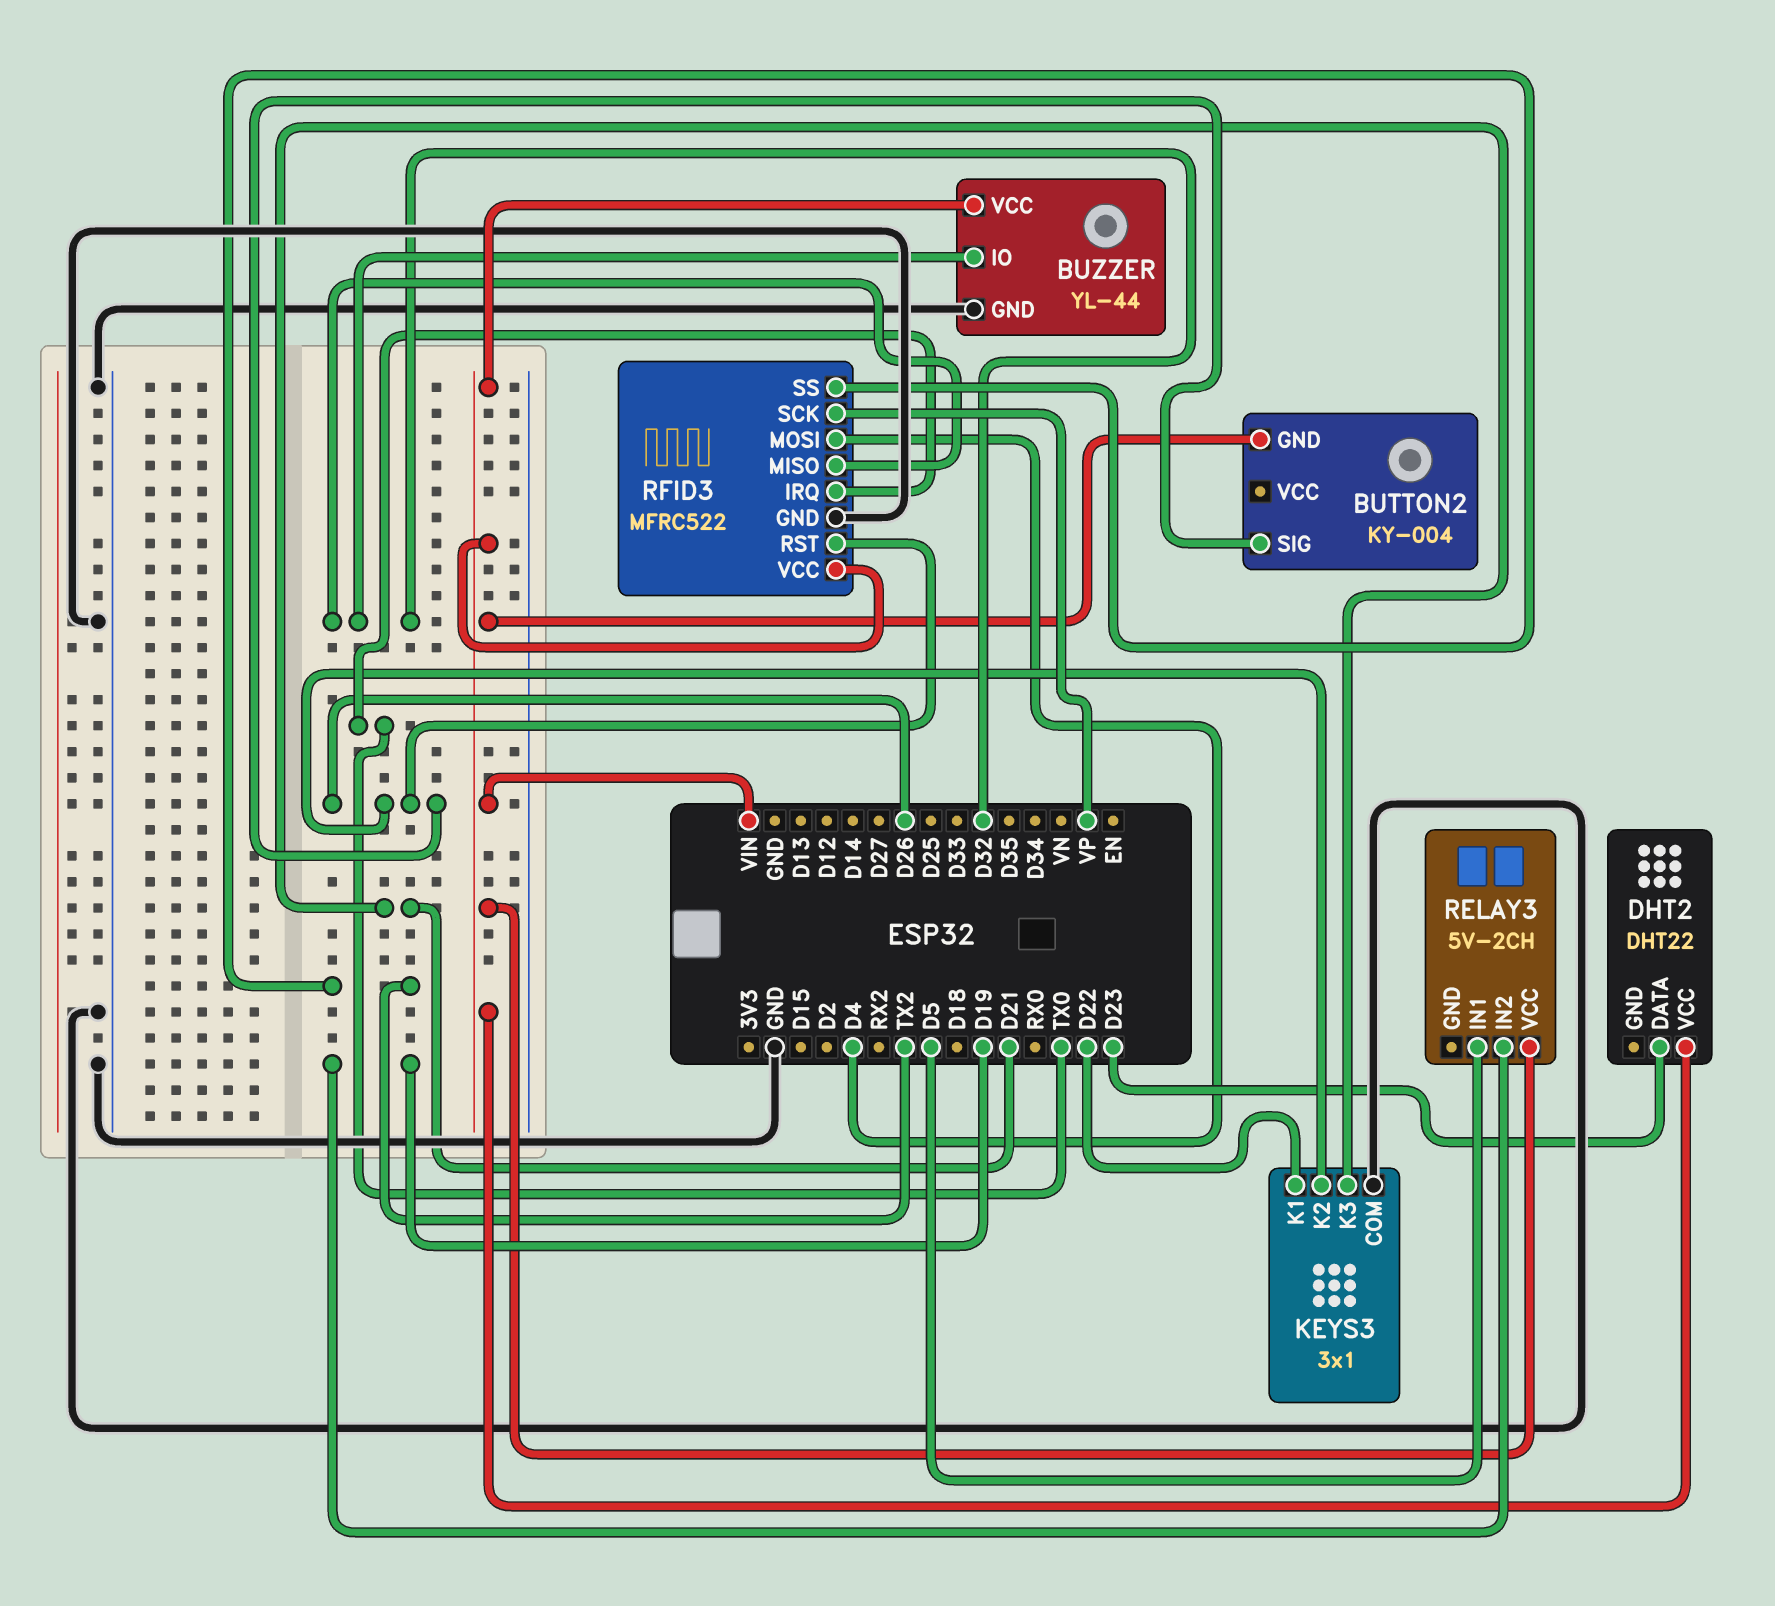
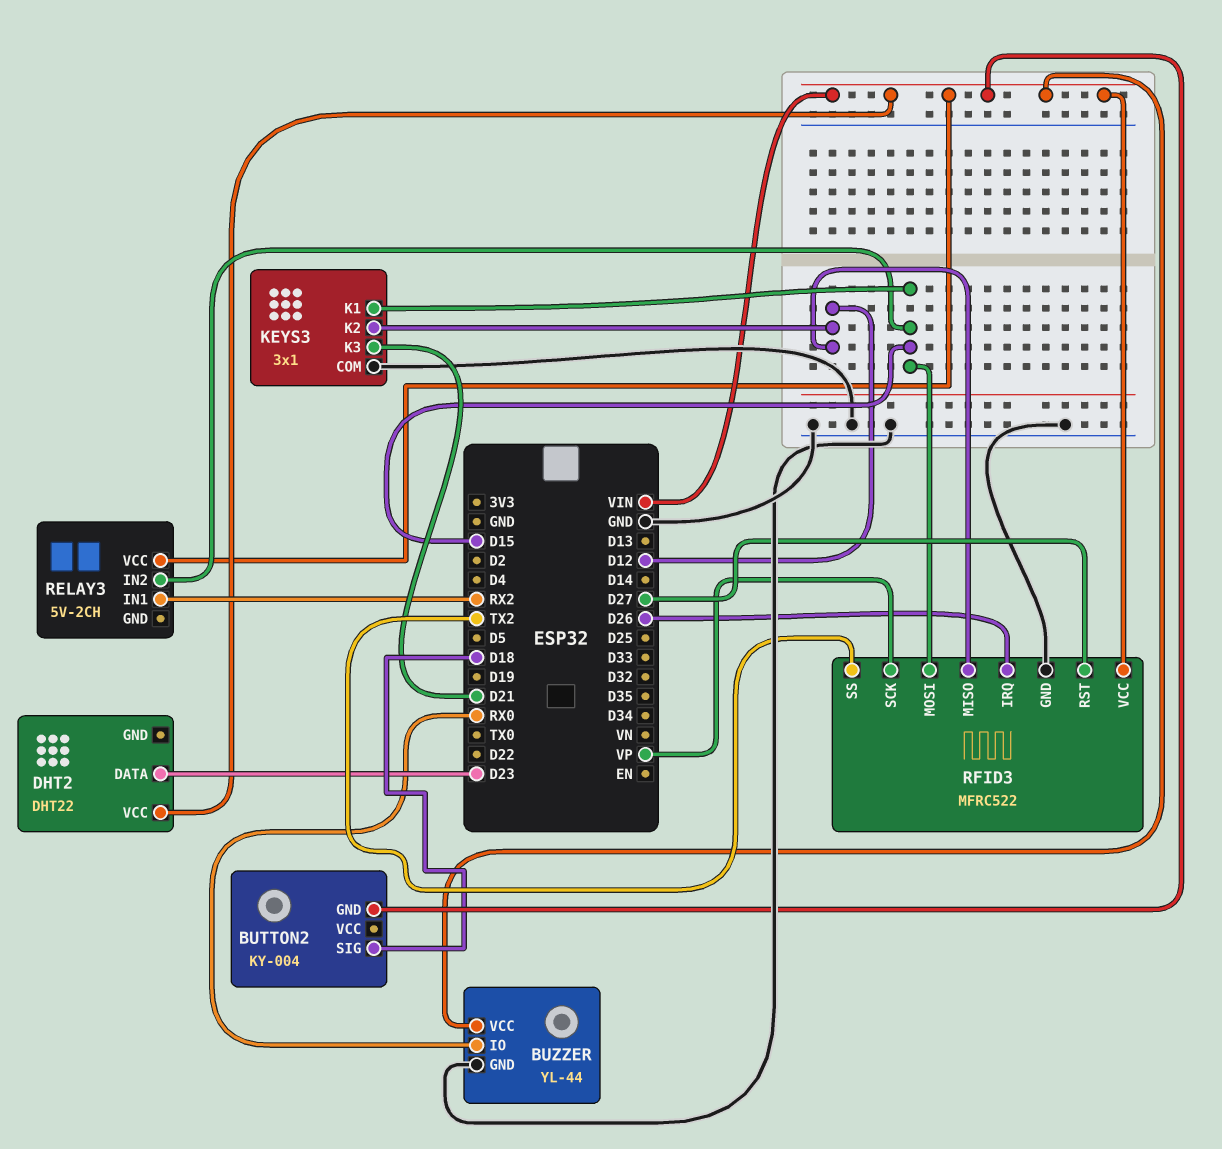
BUTTON2 pin SIG: D26 -> D18
BUZZER pin IO: D32 -> RX0
KEYS3 pin K1: D22 -> D15
KEYS3 pin K2: D26 -> D12
RELAY3 pin IN1: D5 -> RX2
RELAY3 pin IN2: D19 -> D15
RFID3 pin IRQ: TX0 -> D26
RFID3 pin MISO: D32 -> D12
RFID3 pin MOSI: D4 -> D15
RFID3 pin RST: D26 -> D27

